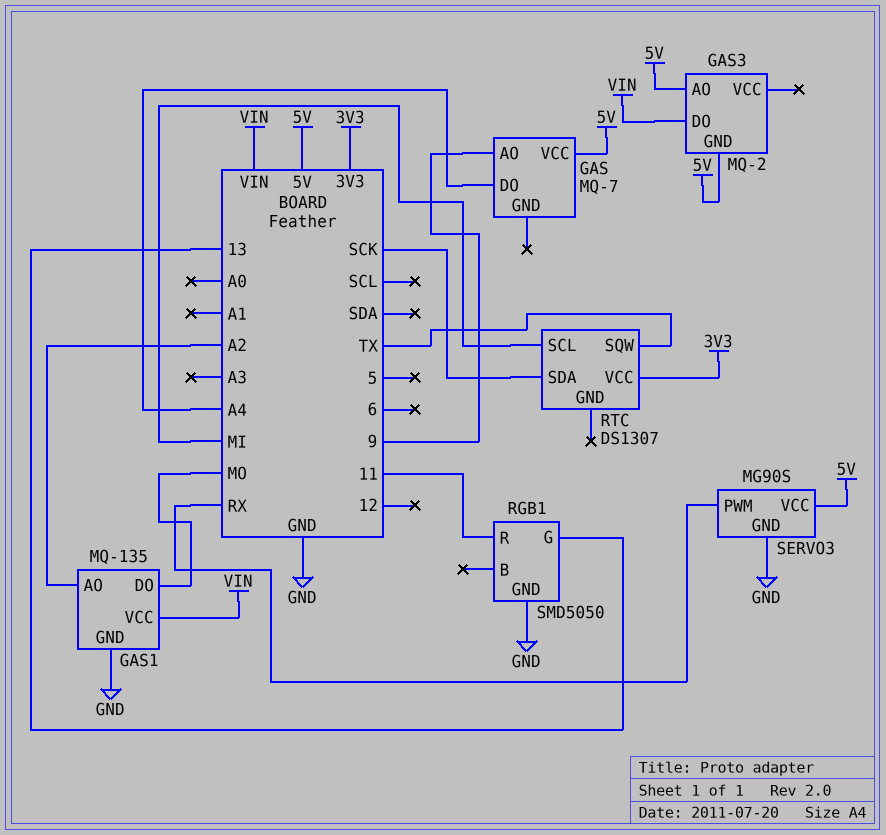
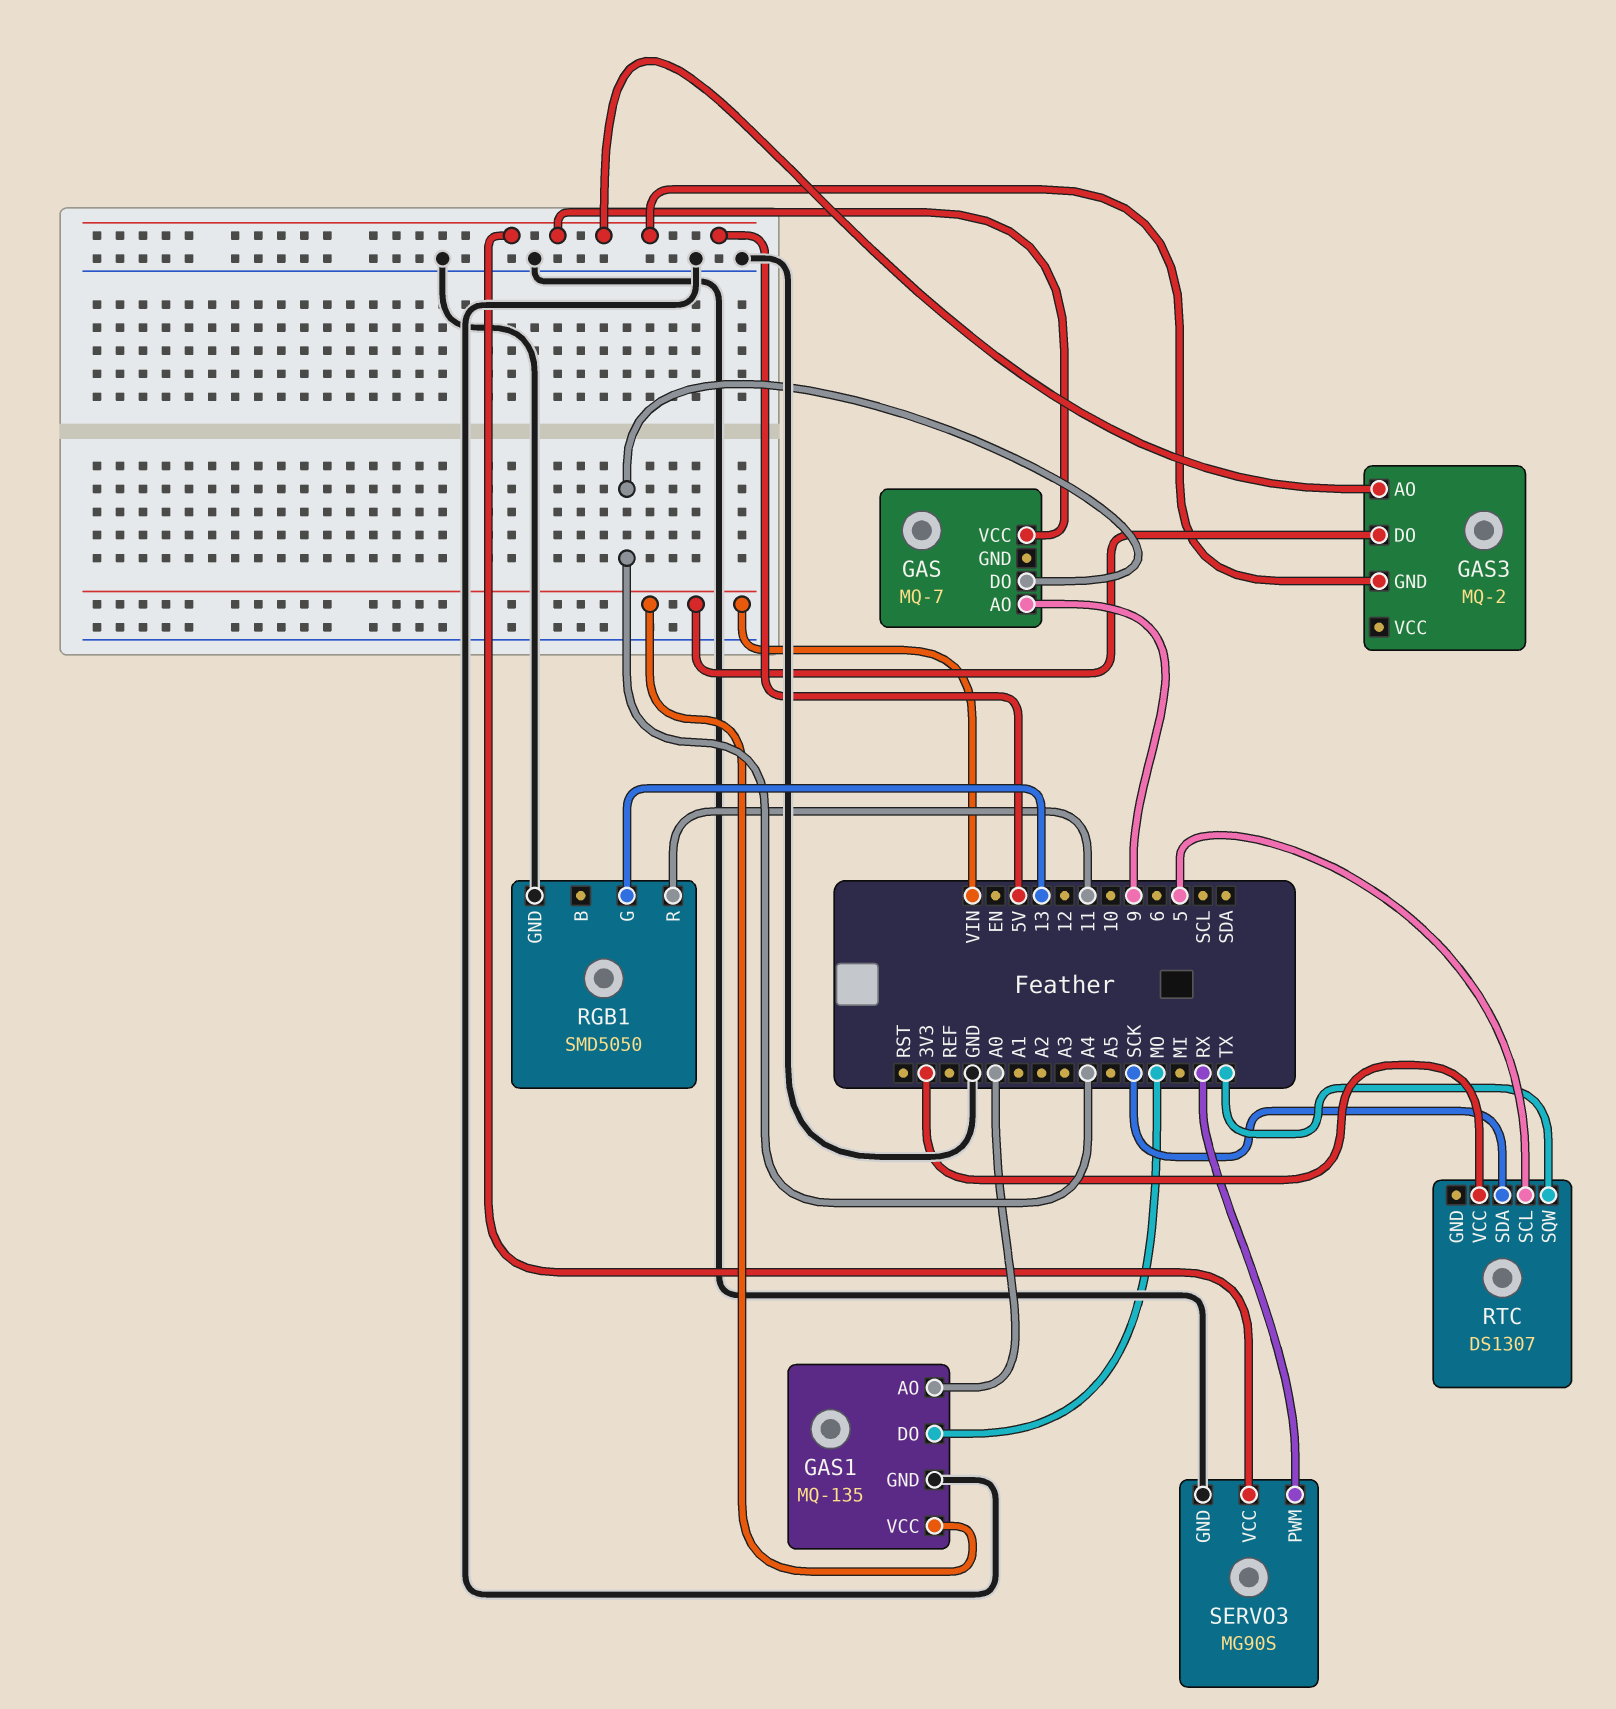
GAS1 pin AO: A2 -> A0
RTC pin SCL: MI -> 5

